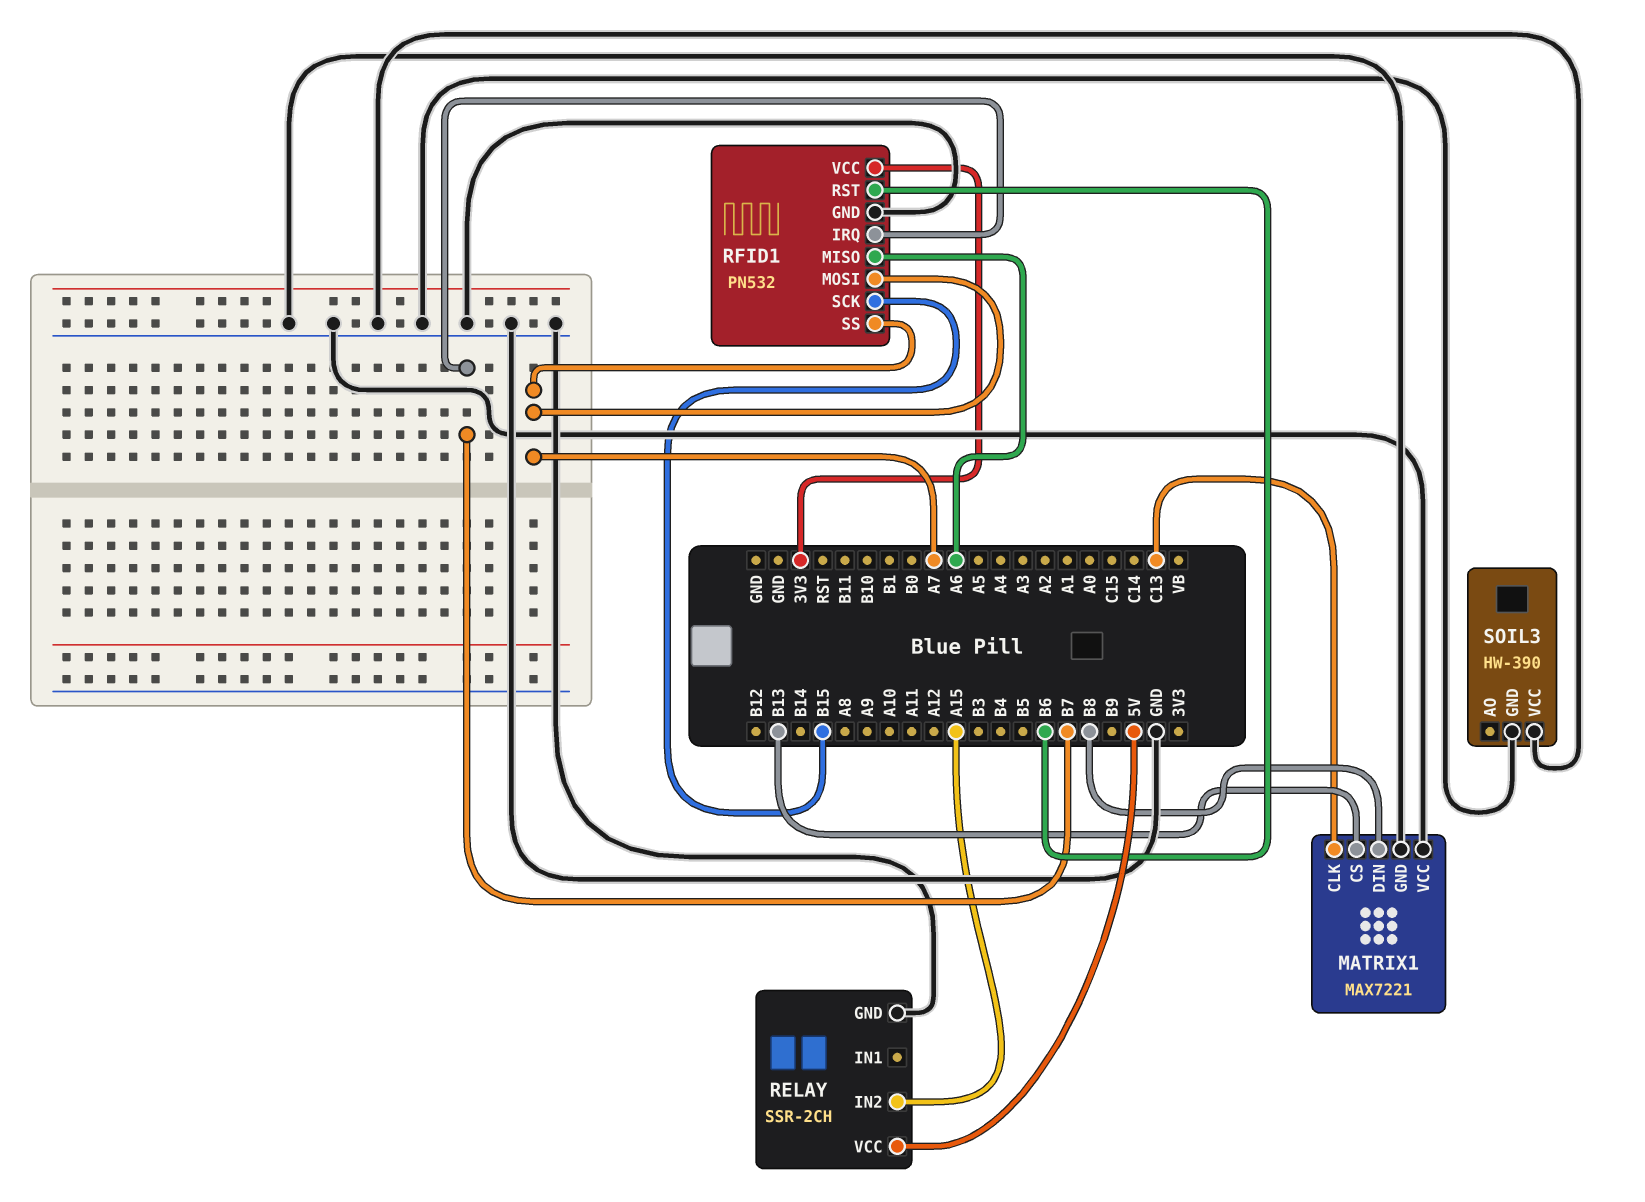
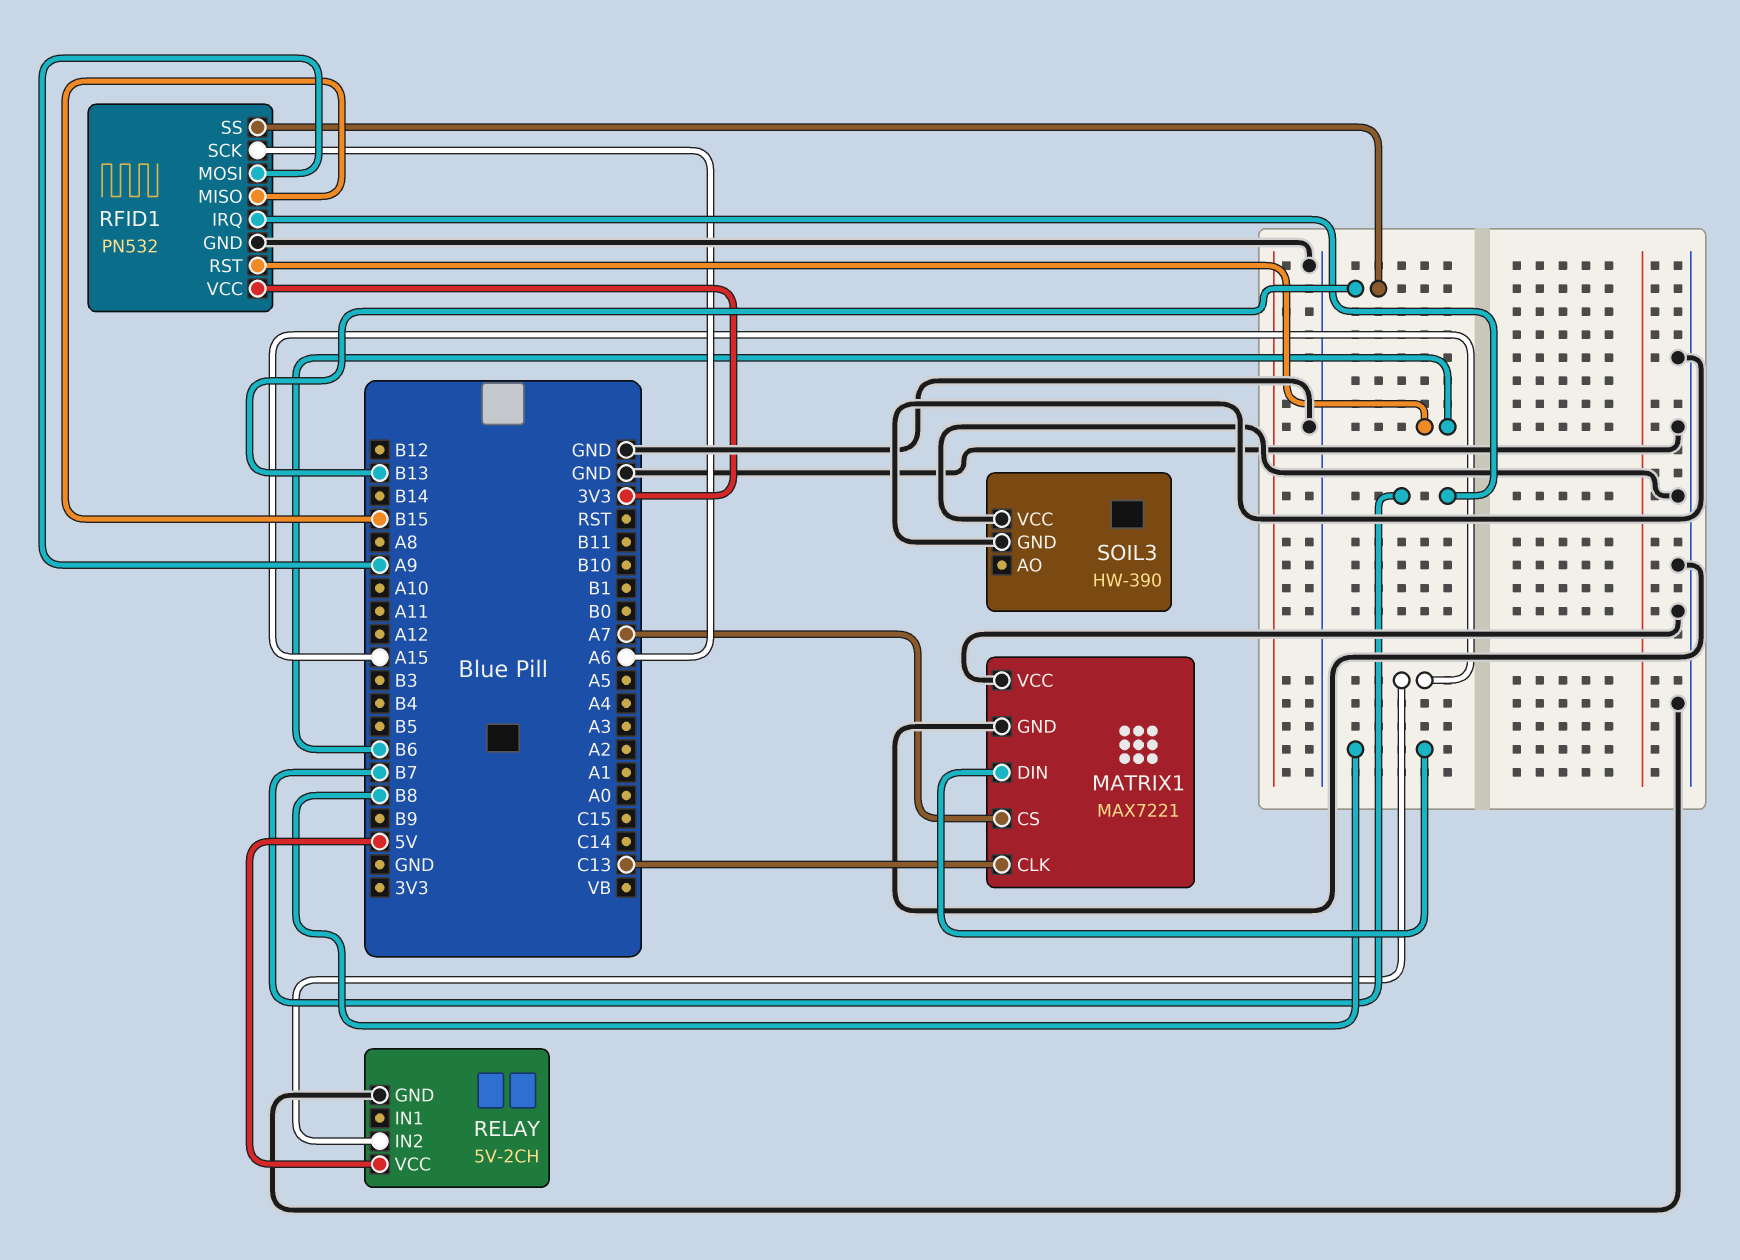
MATRIX1 pin CS: B13 -> A7
RELAY: SSR-2CH -> 5V-2CH
RFID1 pin MISO: A6 -> B15
RFID1 pin MOSI: A7 -> A9
RFID1 pin SCK: B15 -> A6
RFID1 pin SS: A7 -> B13

